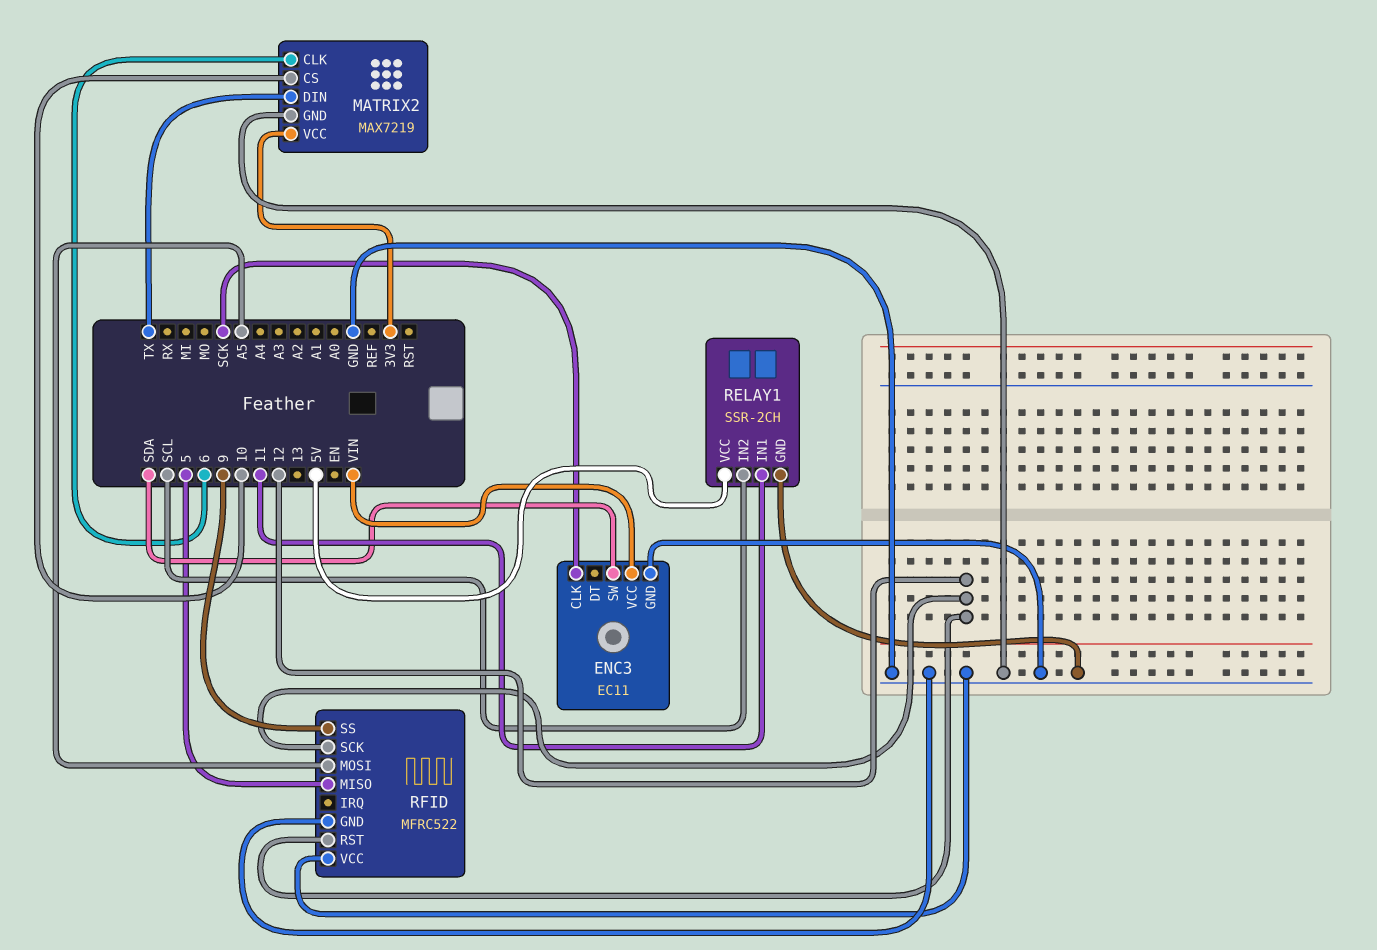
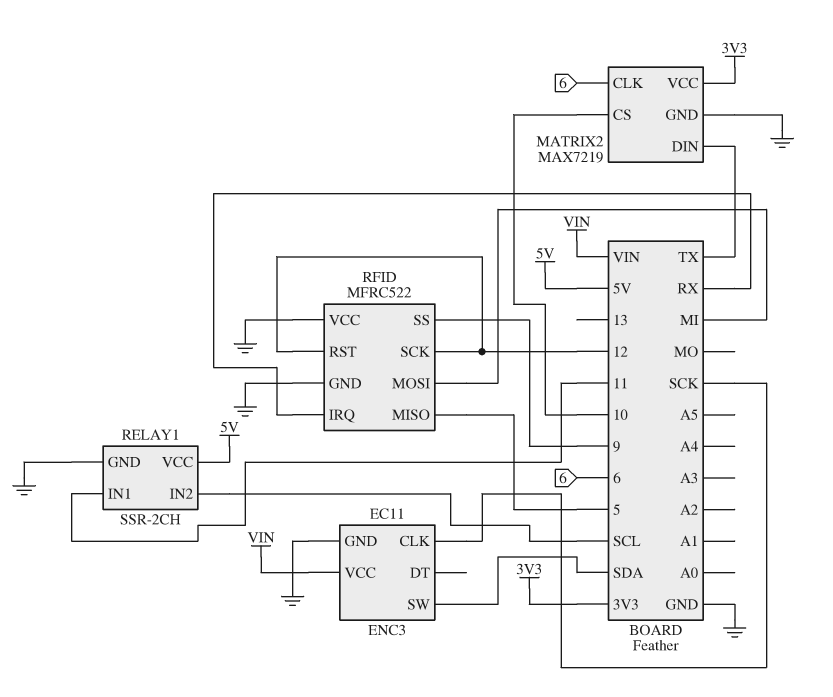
RFID pin IRQ: none -> RX
RFID pin MOSI: A5 -> MI

